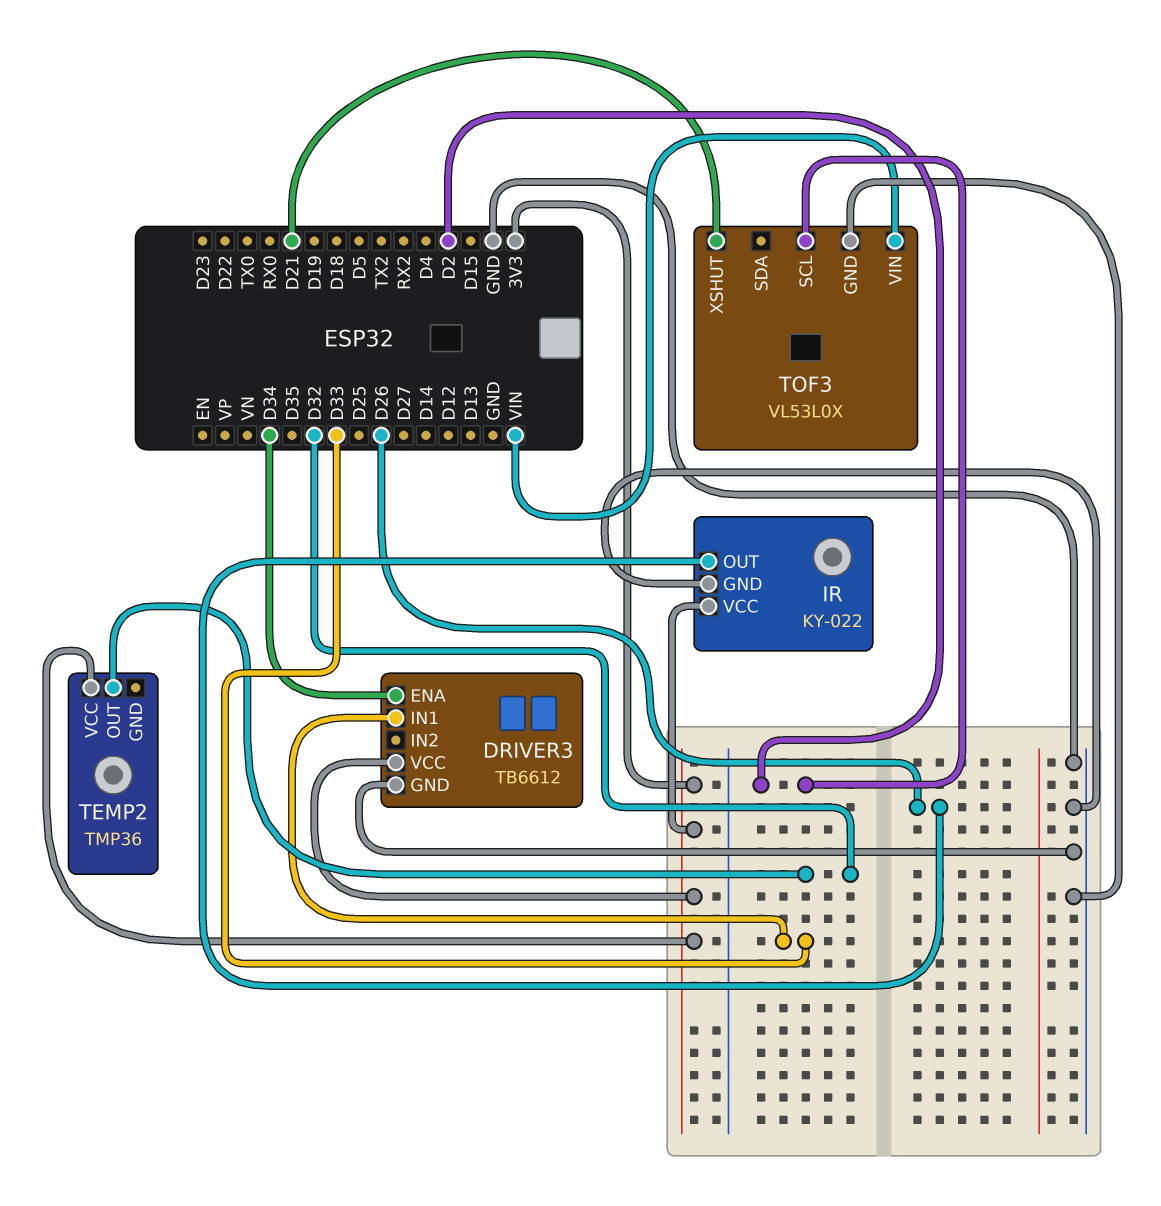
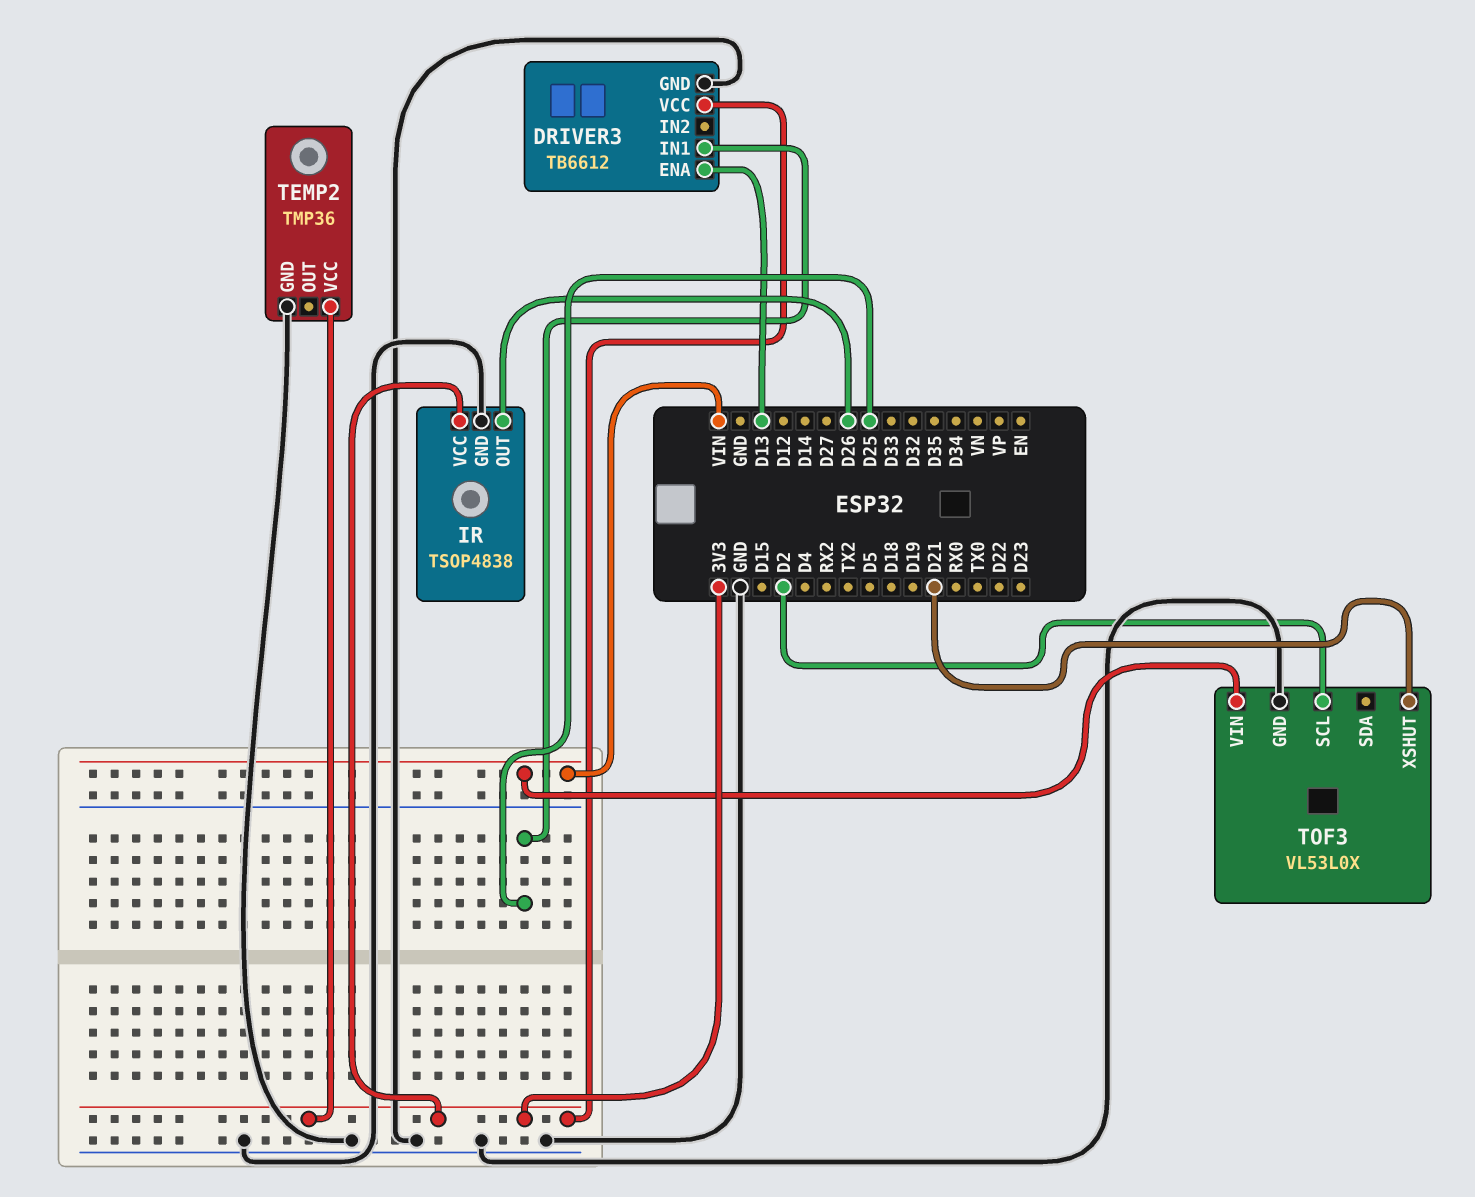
DRIVER3 pin ENA: D34 -> D13
DRIVER3 pin IN1: D33 -> D25
IR: KY-022 -> TSOP4838
TEMP2 pin GND: none -> GND
TEMP2 pin OUT: D32 -> none

